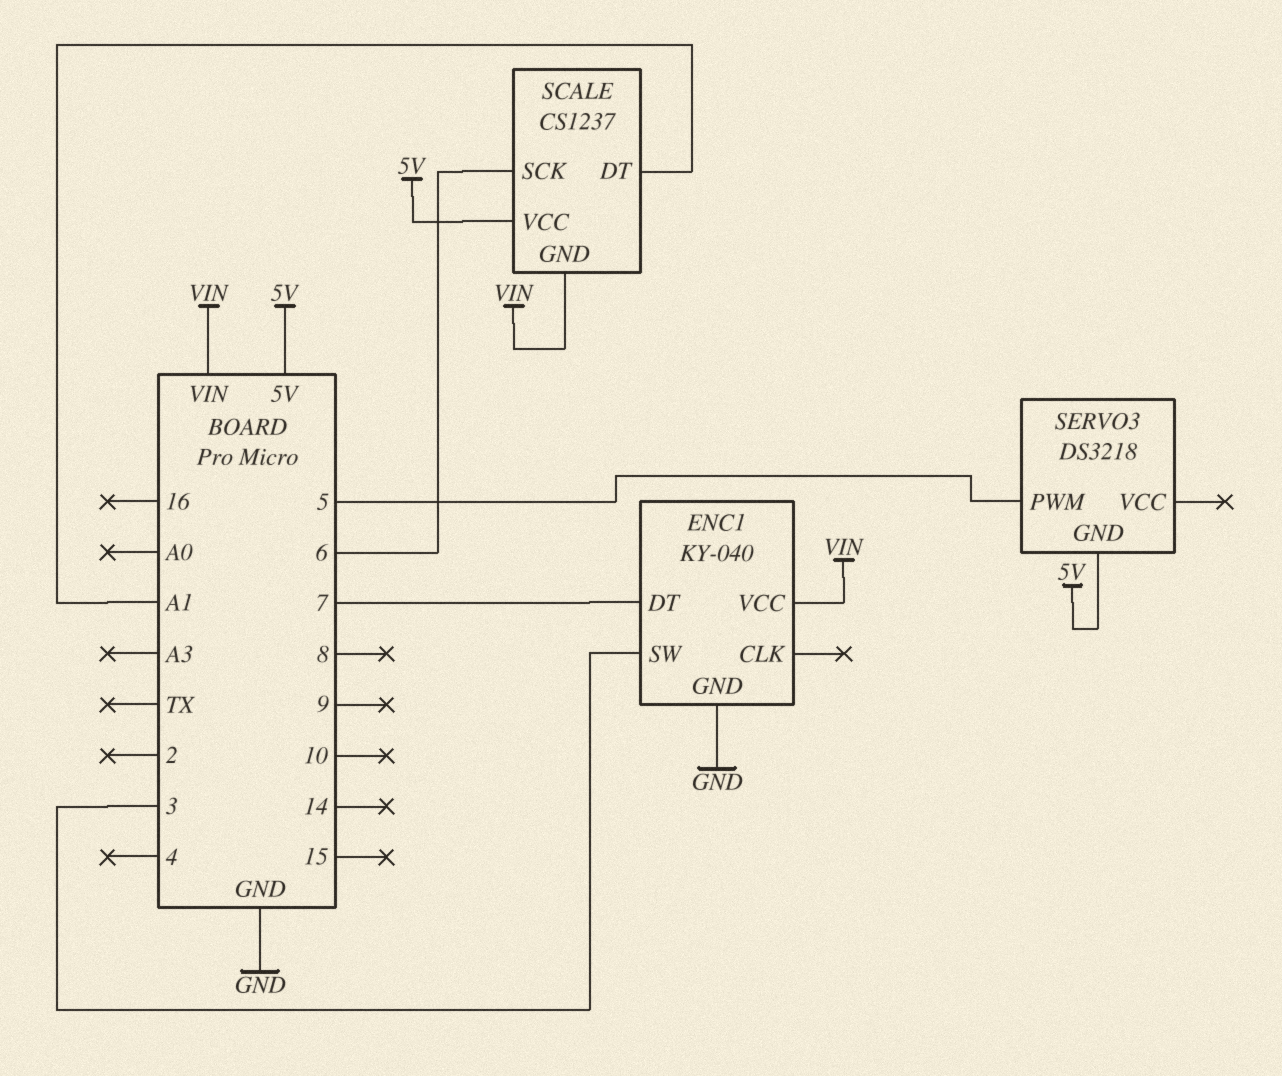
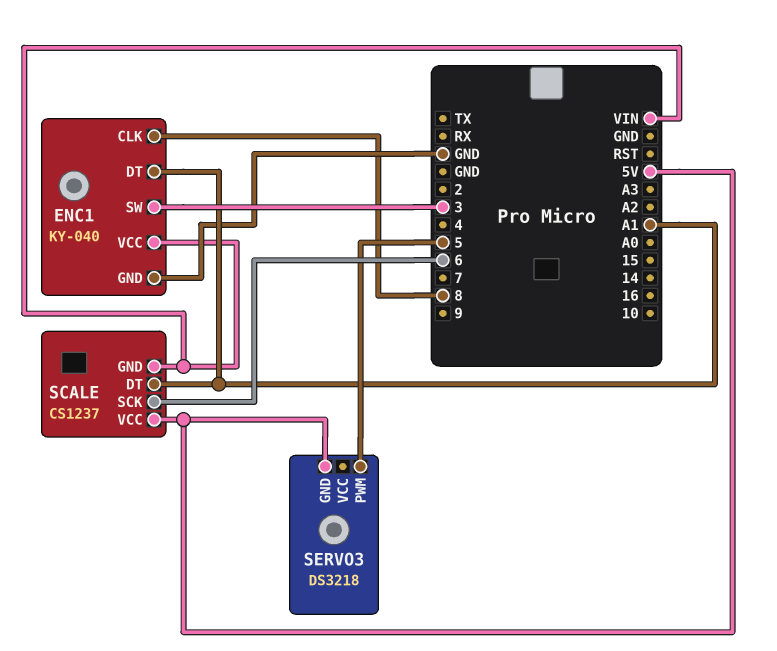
ENC1 pin CLK: none -> 8
ENC1 pin DT: 7 -> A1

